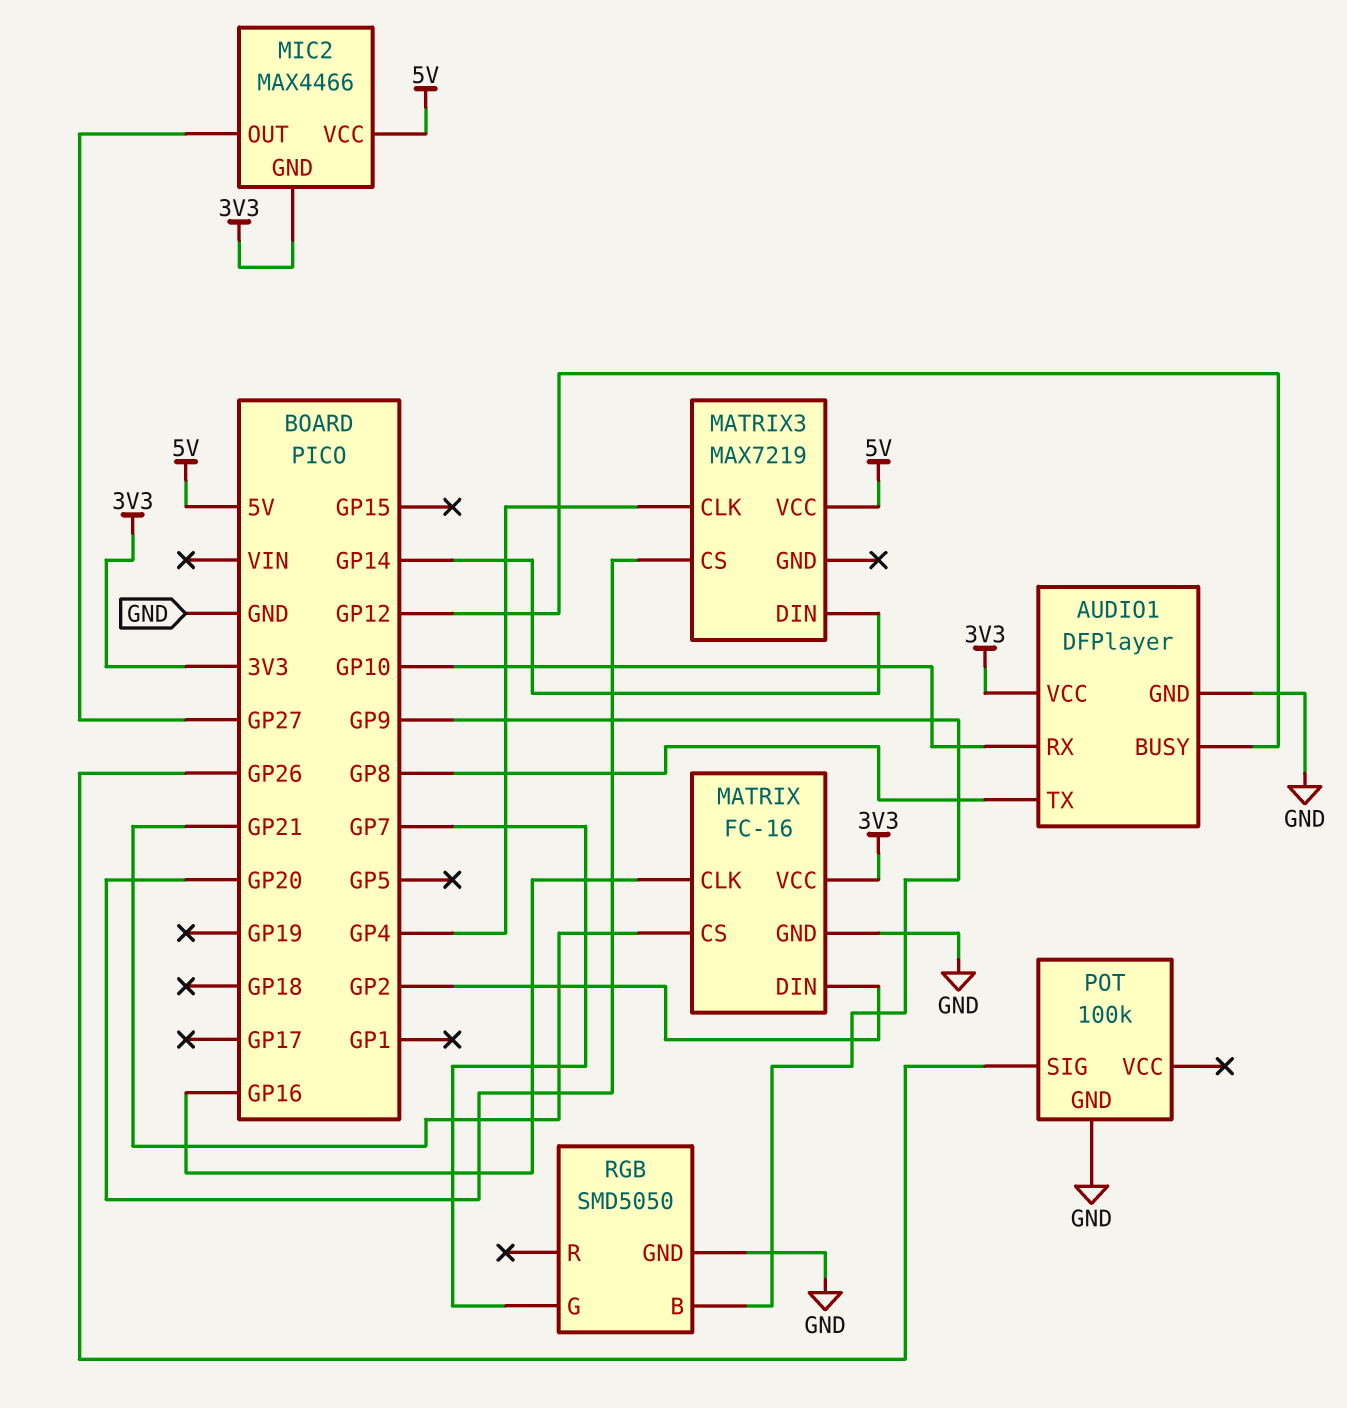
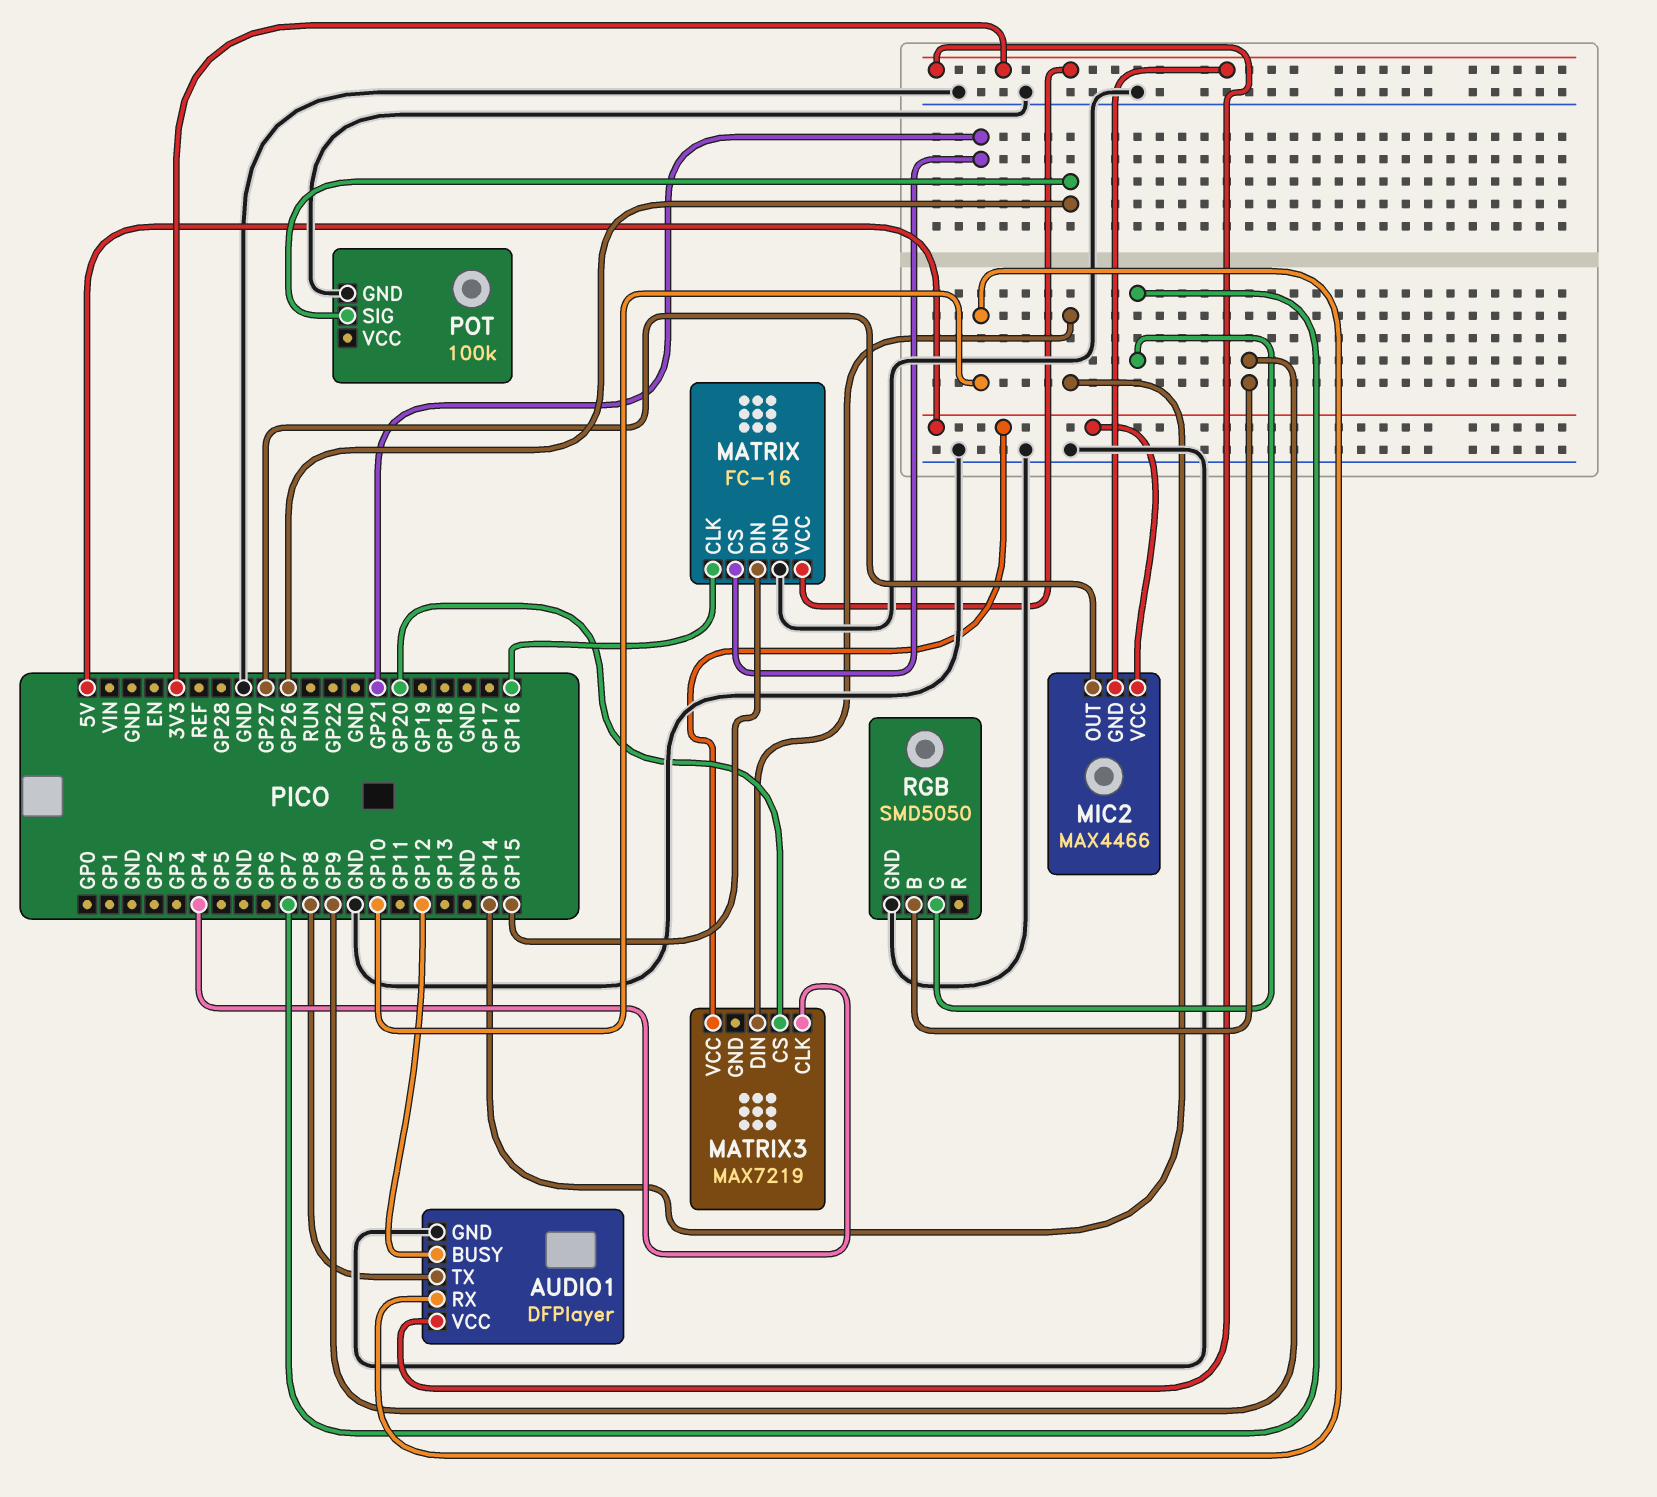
MATRIX pin DIN: GP2 -> GP15

